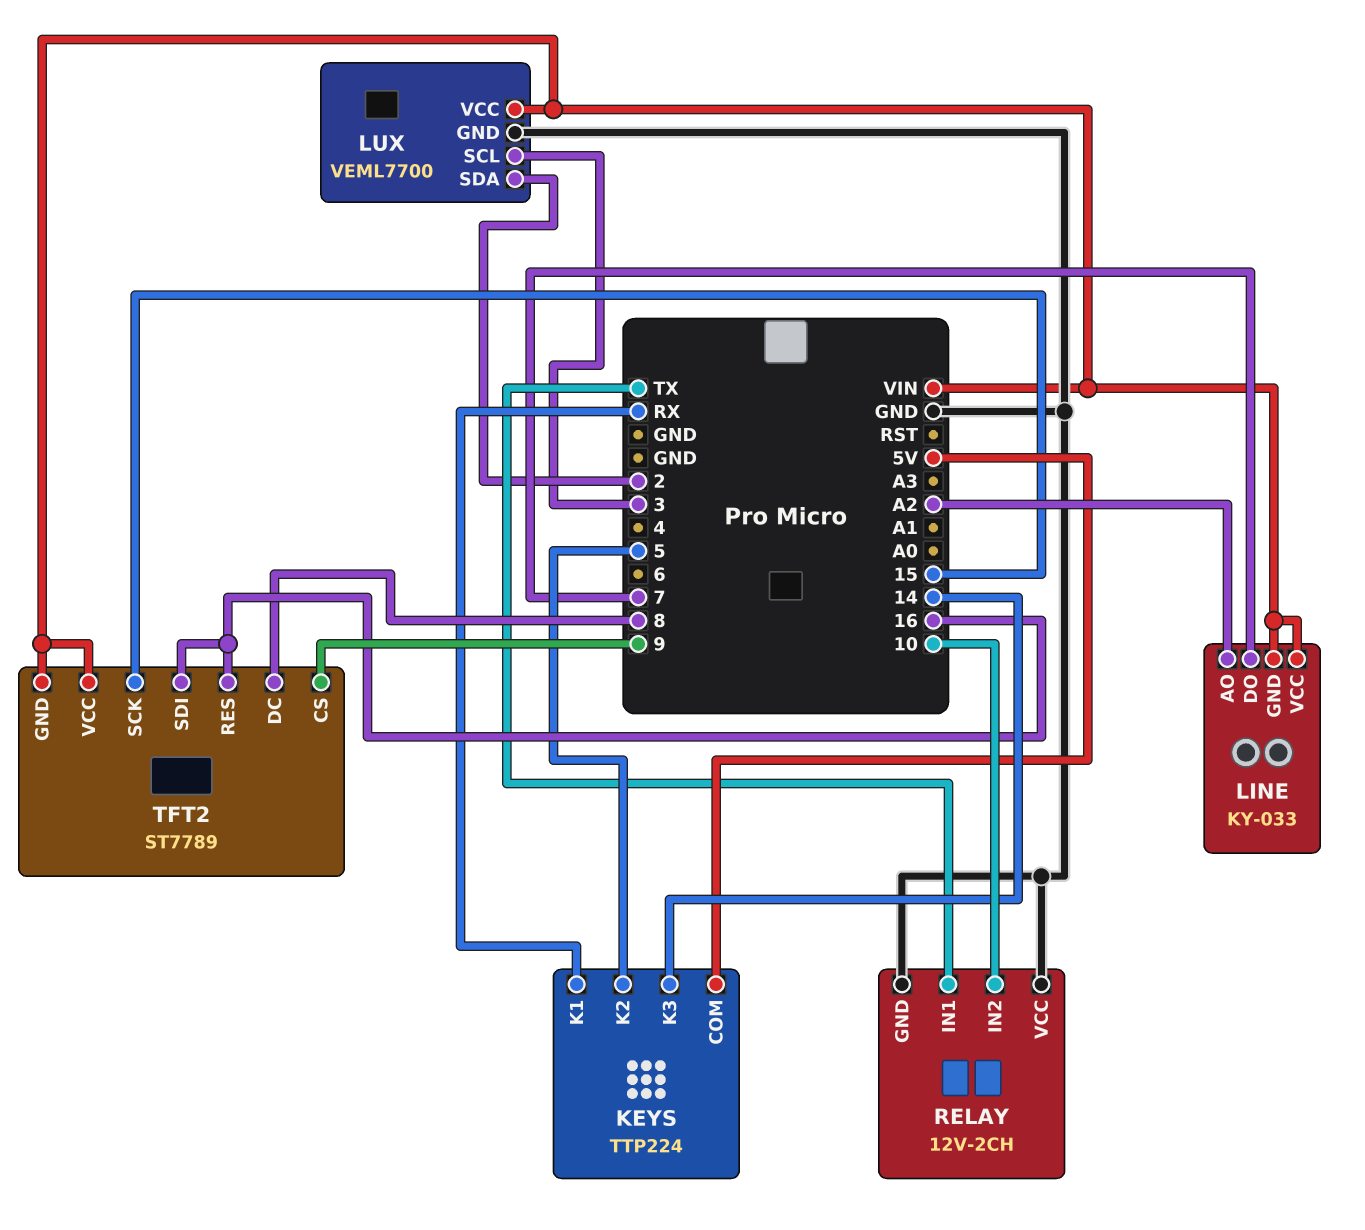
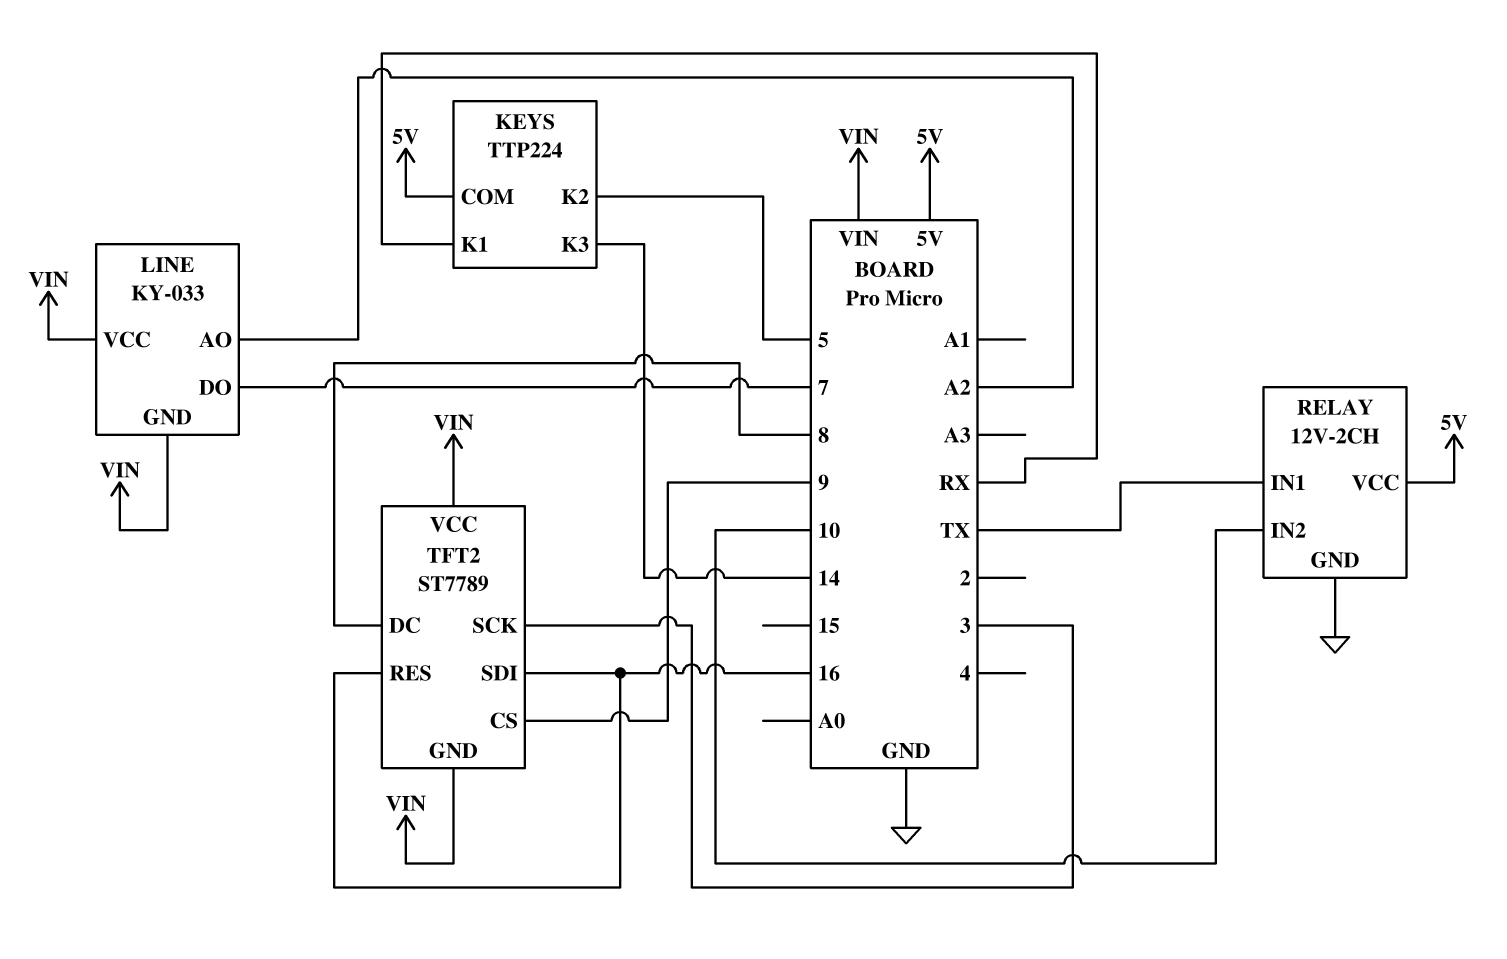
LUX: VEML7700 -> none
LUX pin GND: GND -> none
LUX pin SCL: 3 -> none
LUX pin SDA: 2 -> none
LUX pin VCC: VIN -> none
RELAY pin VCC: GND -> 5V
TFT2 pin SCK: 15 -> 3

